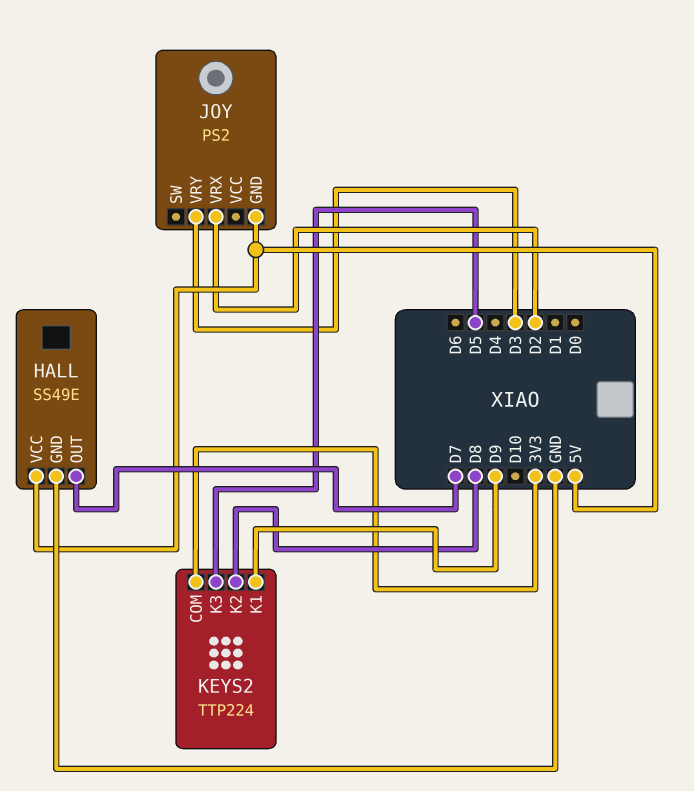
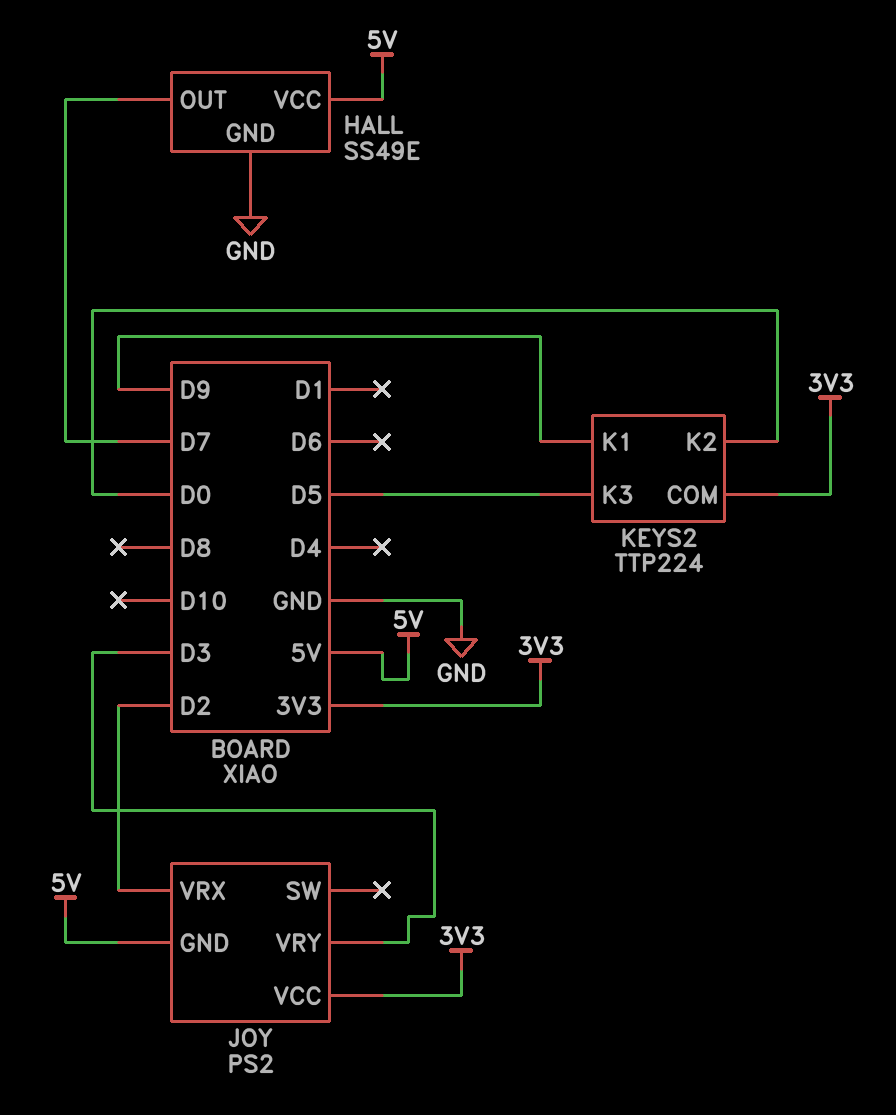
JOY pin VCC: none -> 3V3
KEYS2 pin K2: D8 -> D0

